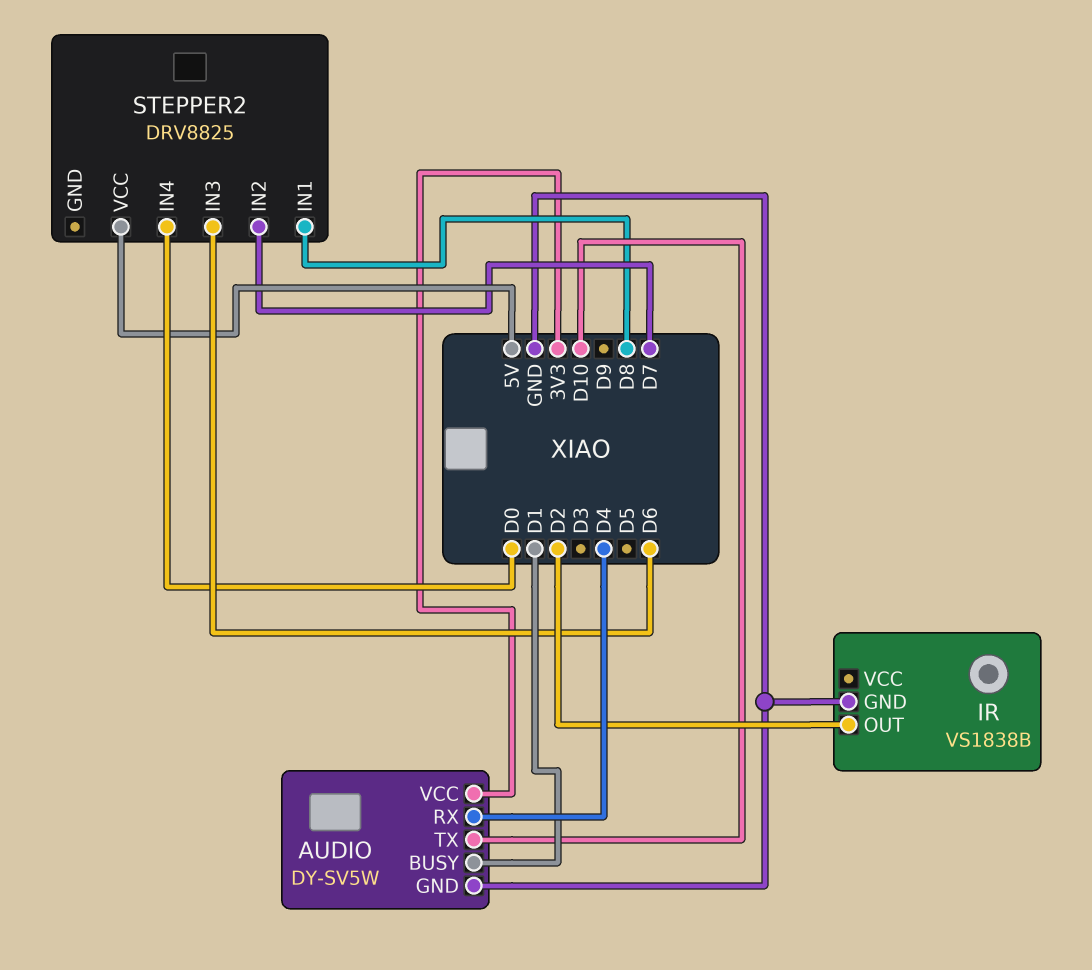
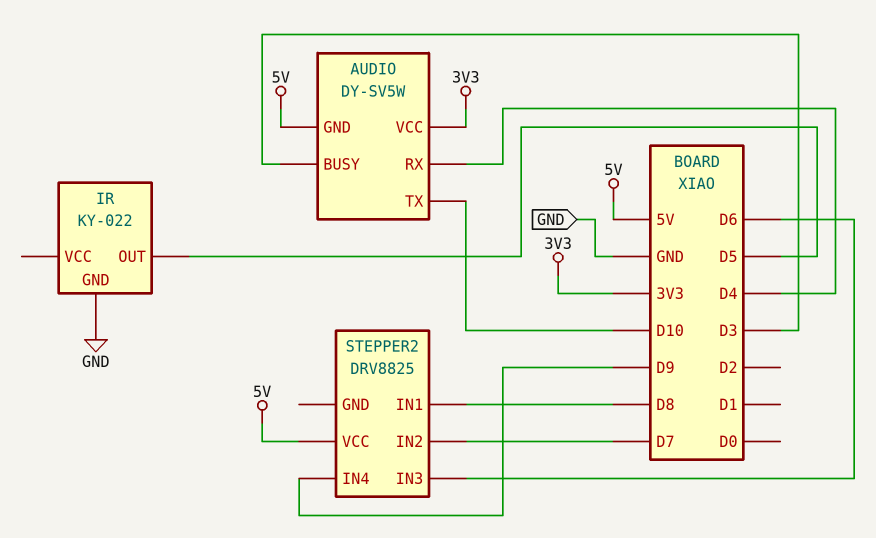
AUDIO pin BUSY: D1 -> D3
AUDIO pin GND: GND -> 5V
IR: VS1838B -> KY-022
IR pin OUT: D2 -> D5
STEPPER2 pin IN4: D0 -> D9

